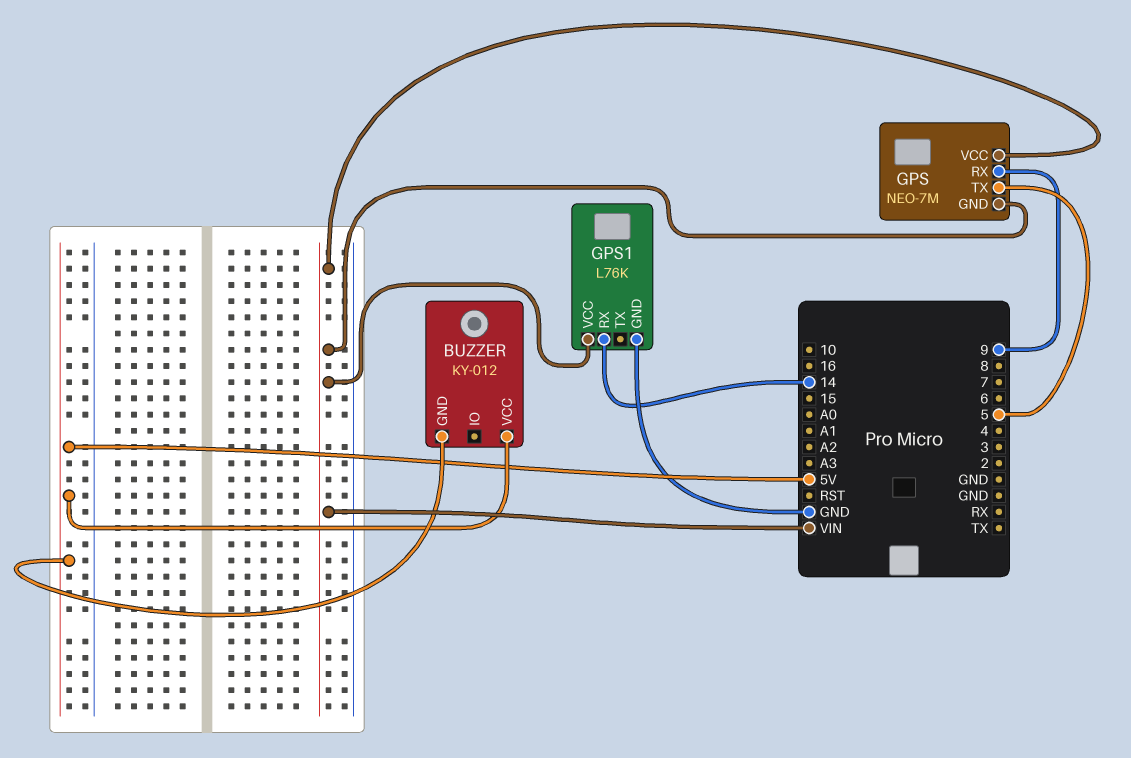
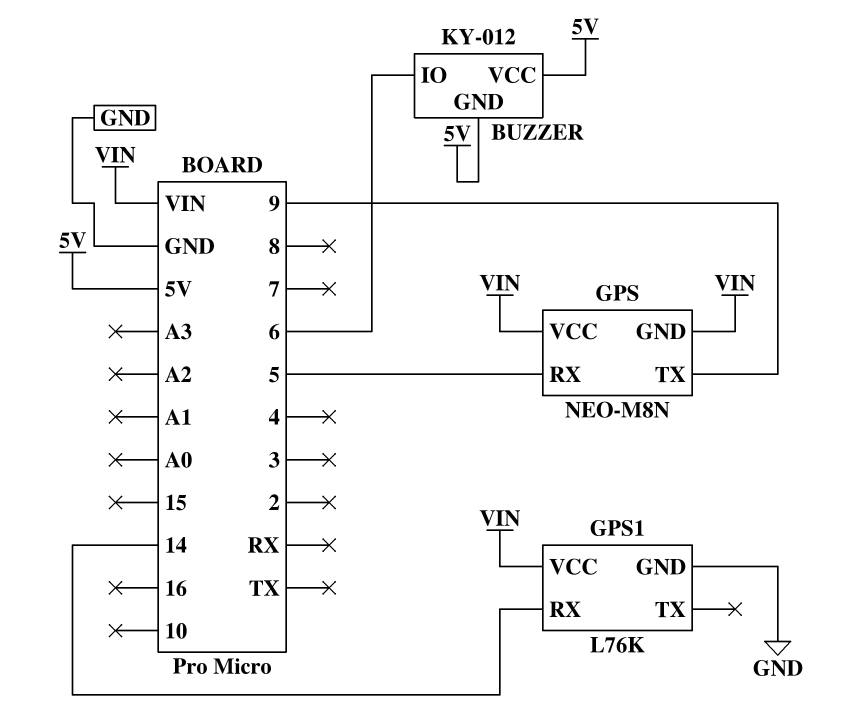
BUZZER pin IO: none -> 6
GPS: NEO-7M -> NEO-M8N
GPS pin RX: 9 -> 5
GPS pin TX: 5 -> 9

